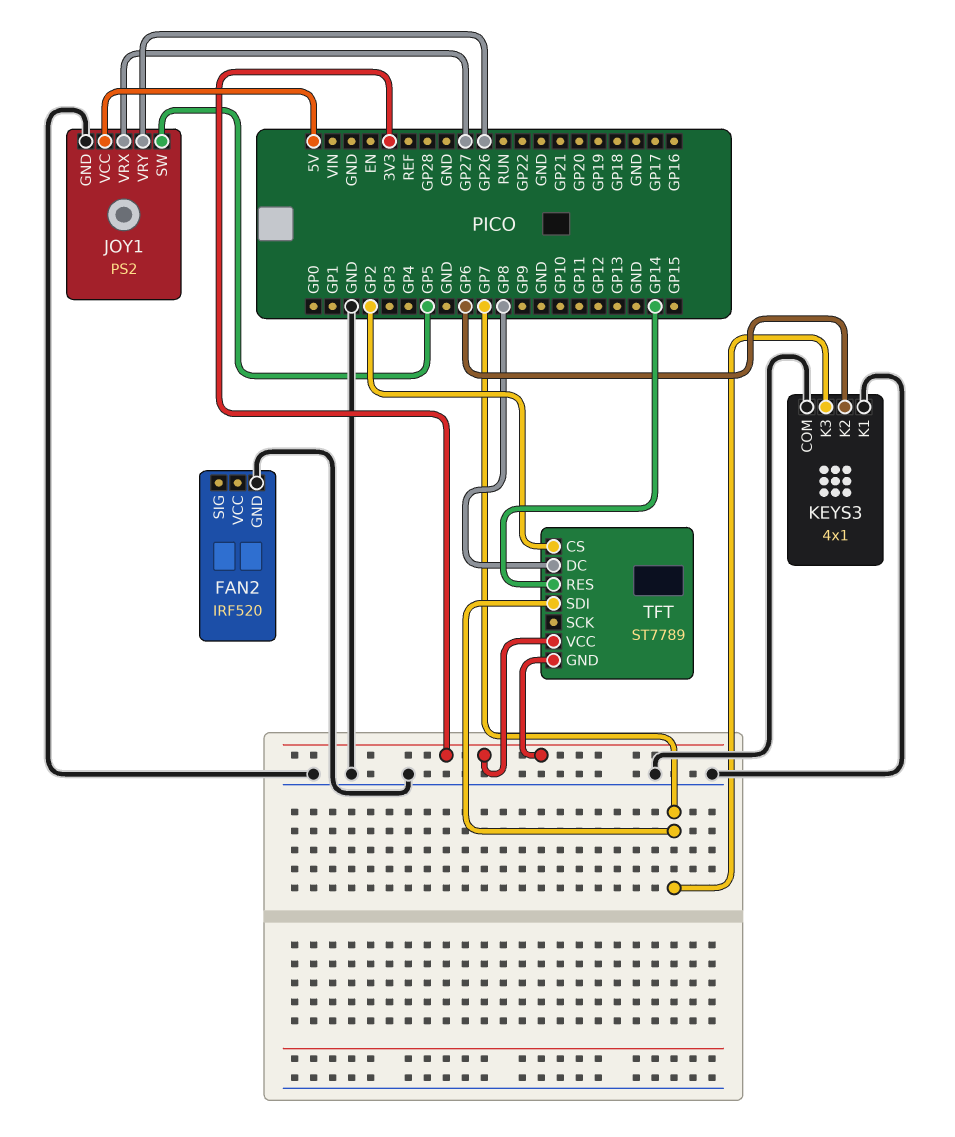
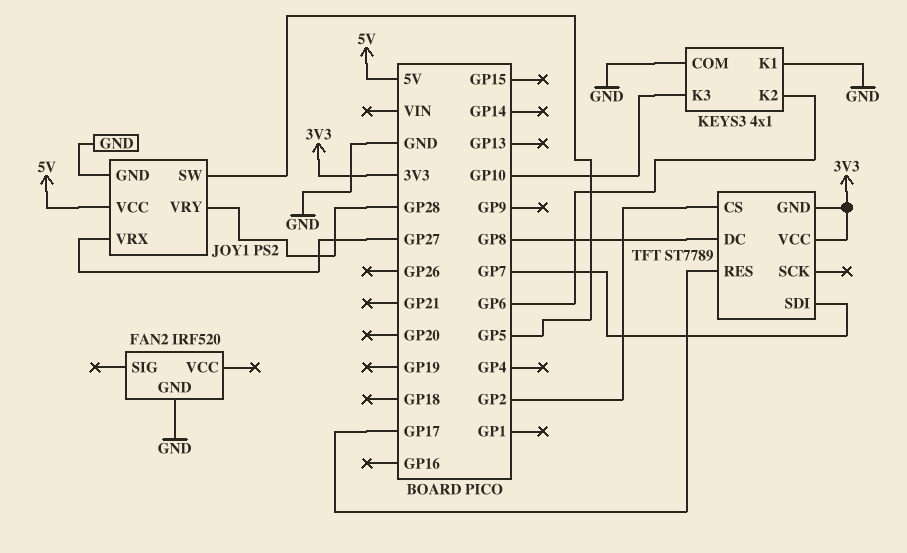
JOY1 pin VRY: GP26 -> GP28
KEYS3 pin K3: GP7 -> GP10
TFT pin RES: GP14 -> GP17

